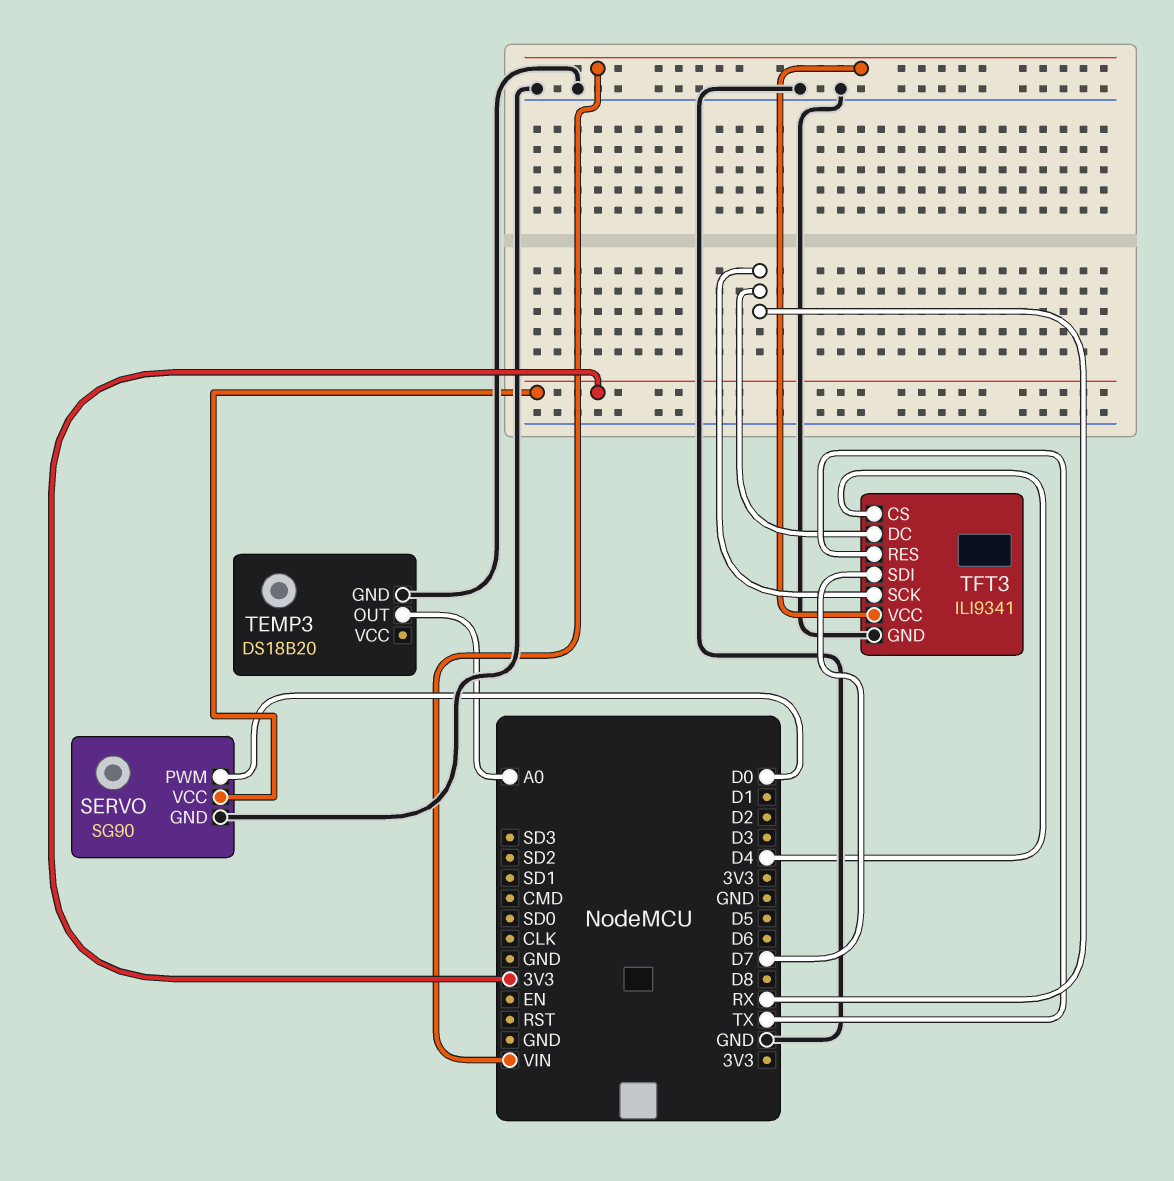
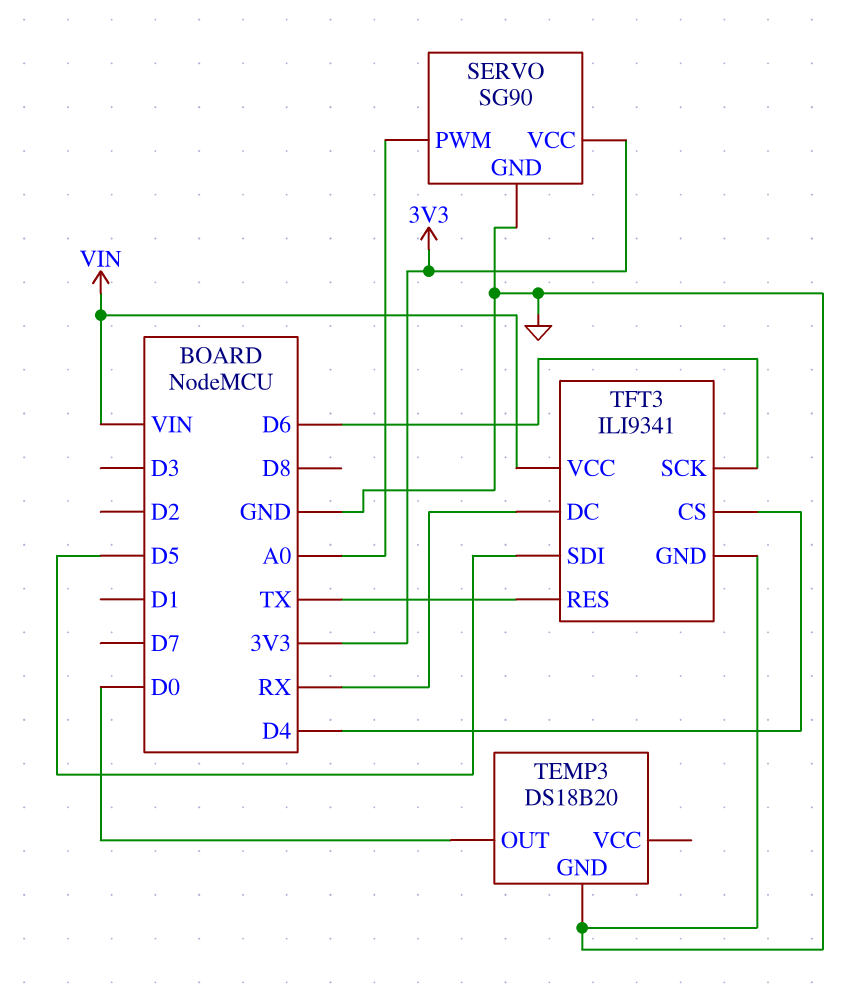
SERVO pin PWM: D0 -> A0
TEMP3 pin OUT: A0 -> D0
TFT3 pin SCK: RX -> D6
TFT3 pin SDI: D7 -> D5

